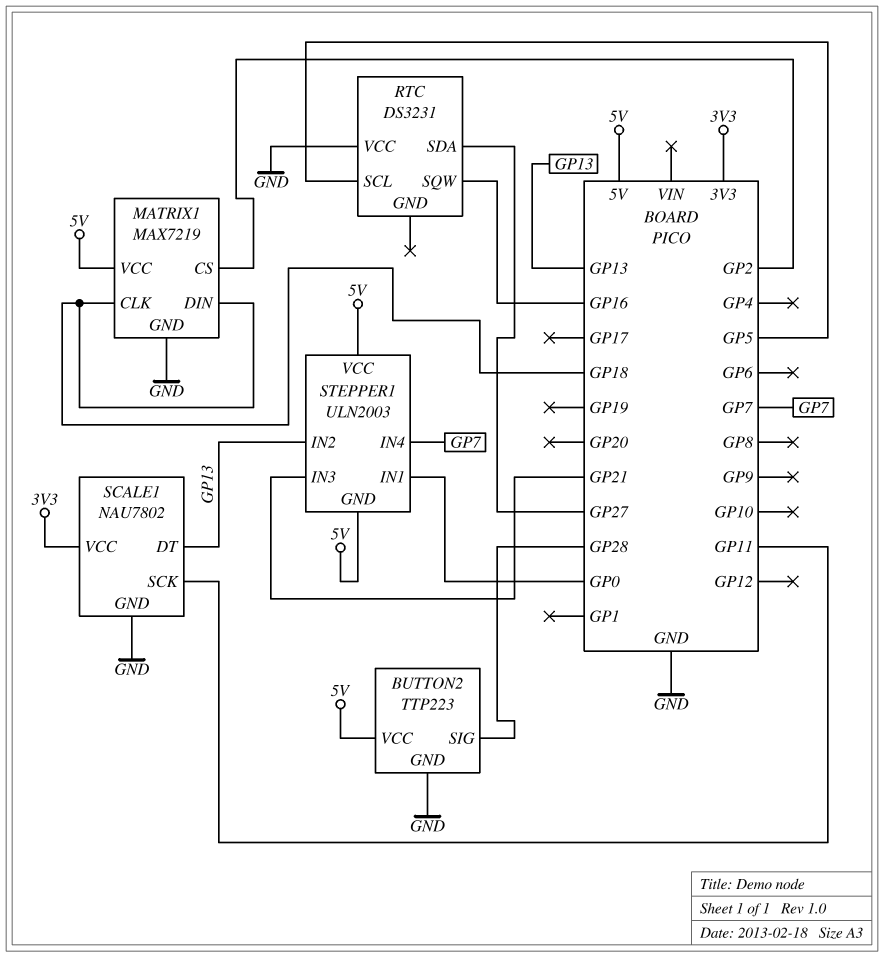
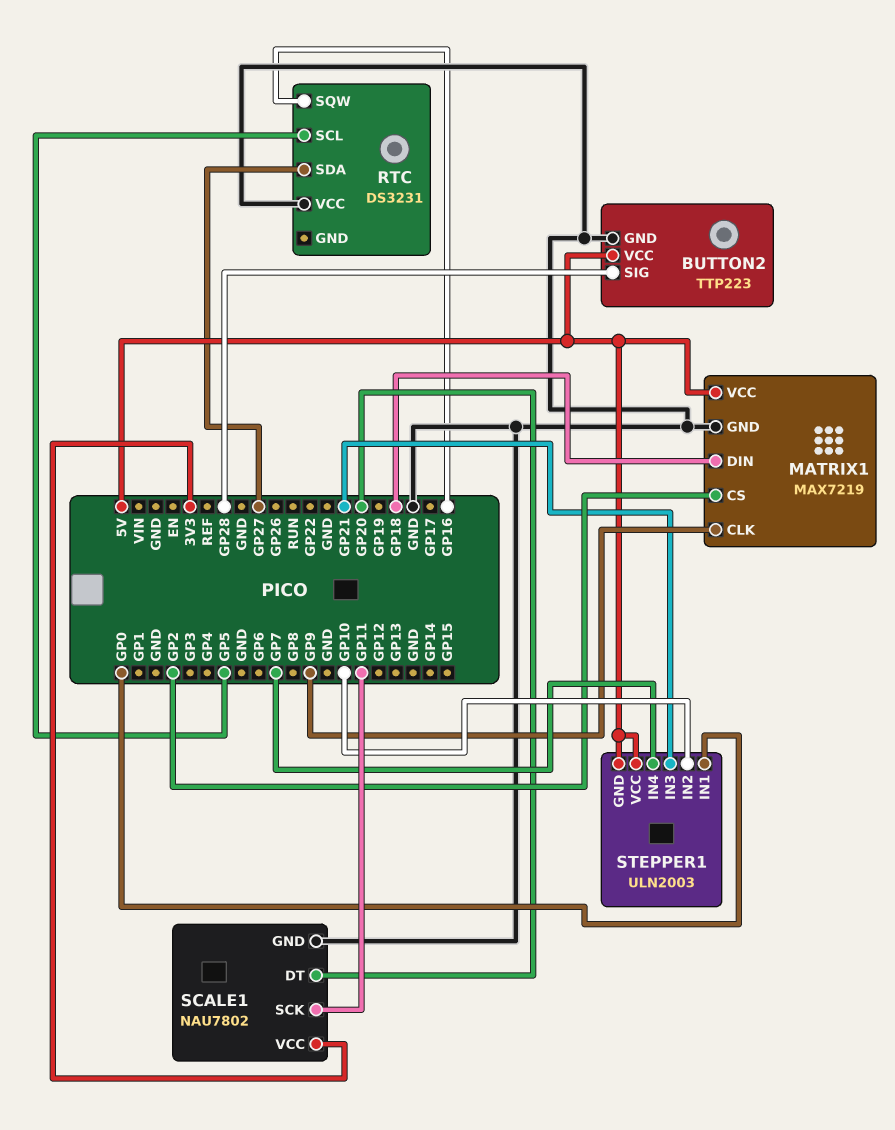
MATRIX1 pin CLK: GP18 -> GP9
SCALE1 pin DT: GP13 -> GP20
STEPPER1 pin IN2: GP13 -> GP10

